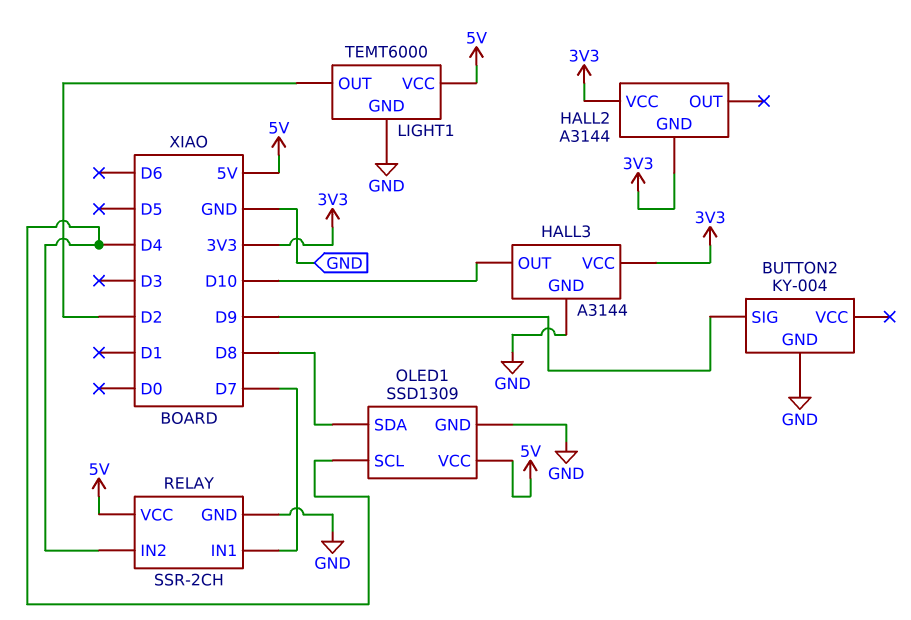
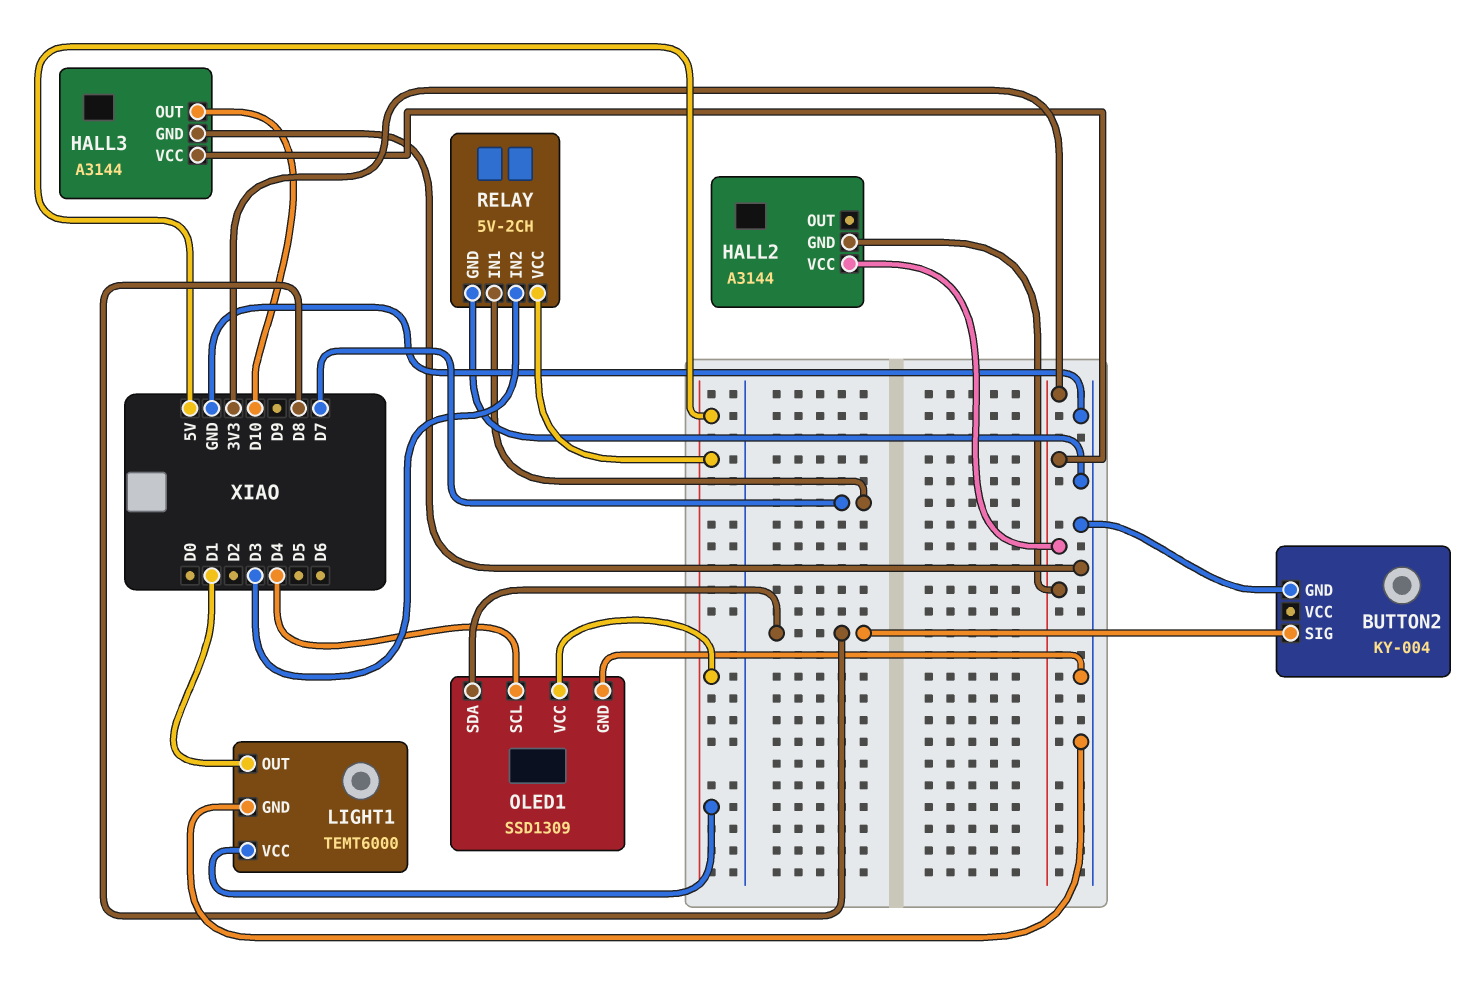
BUTTON2 pin SIG: D9 -> D8
LIGHT1 pin OUT: D2 -> D1
RELAY: SSR-2CH -> 5V-2CH
RELAY pin IN2: D4 -> D3

